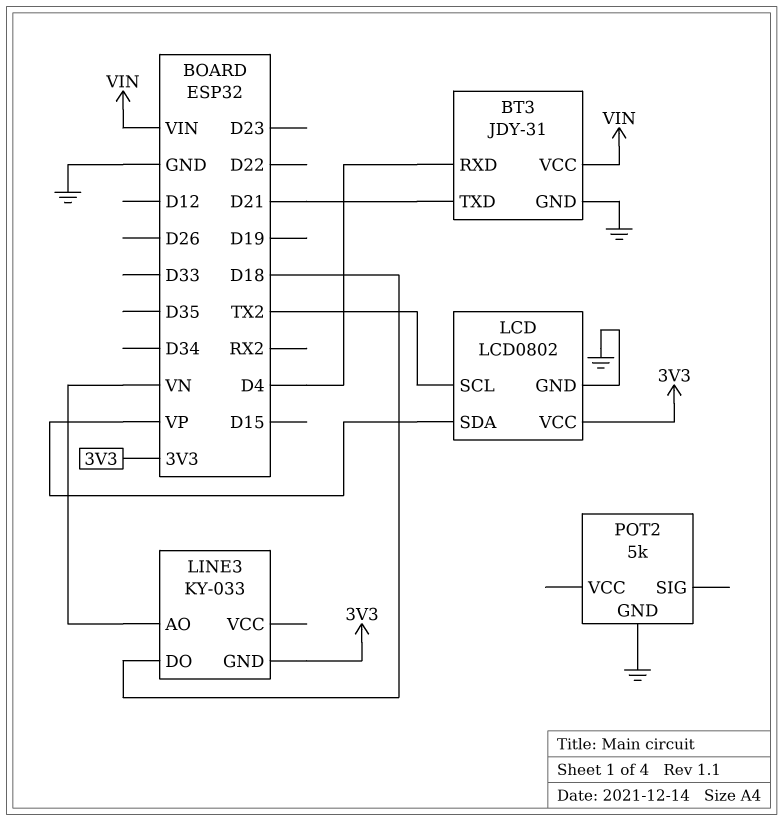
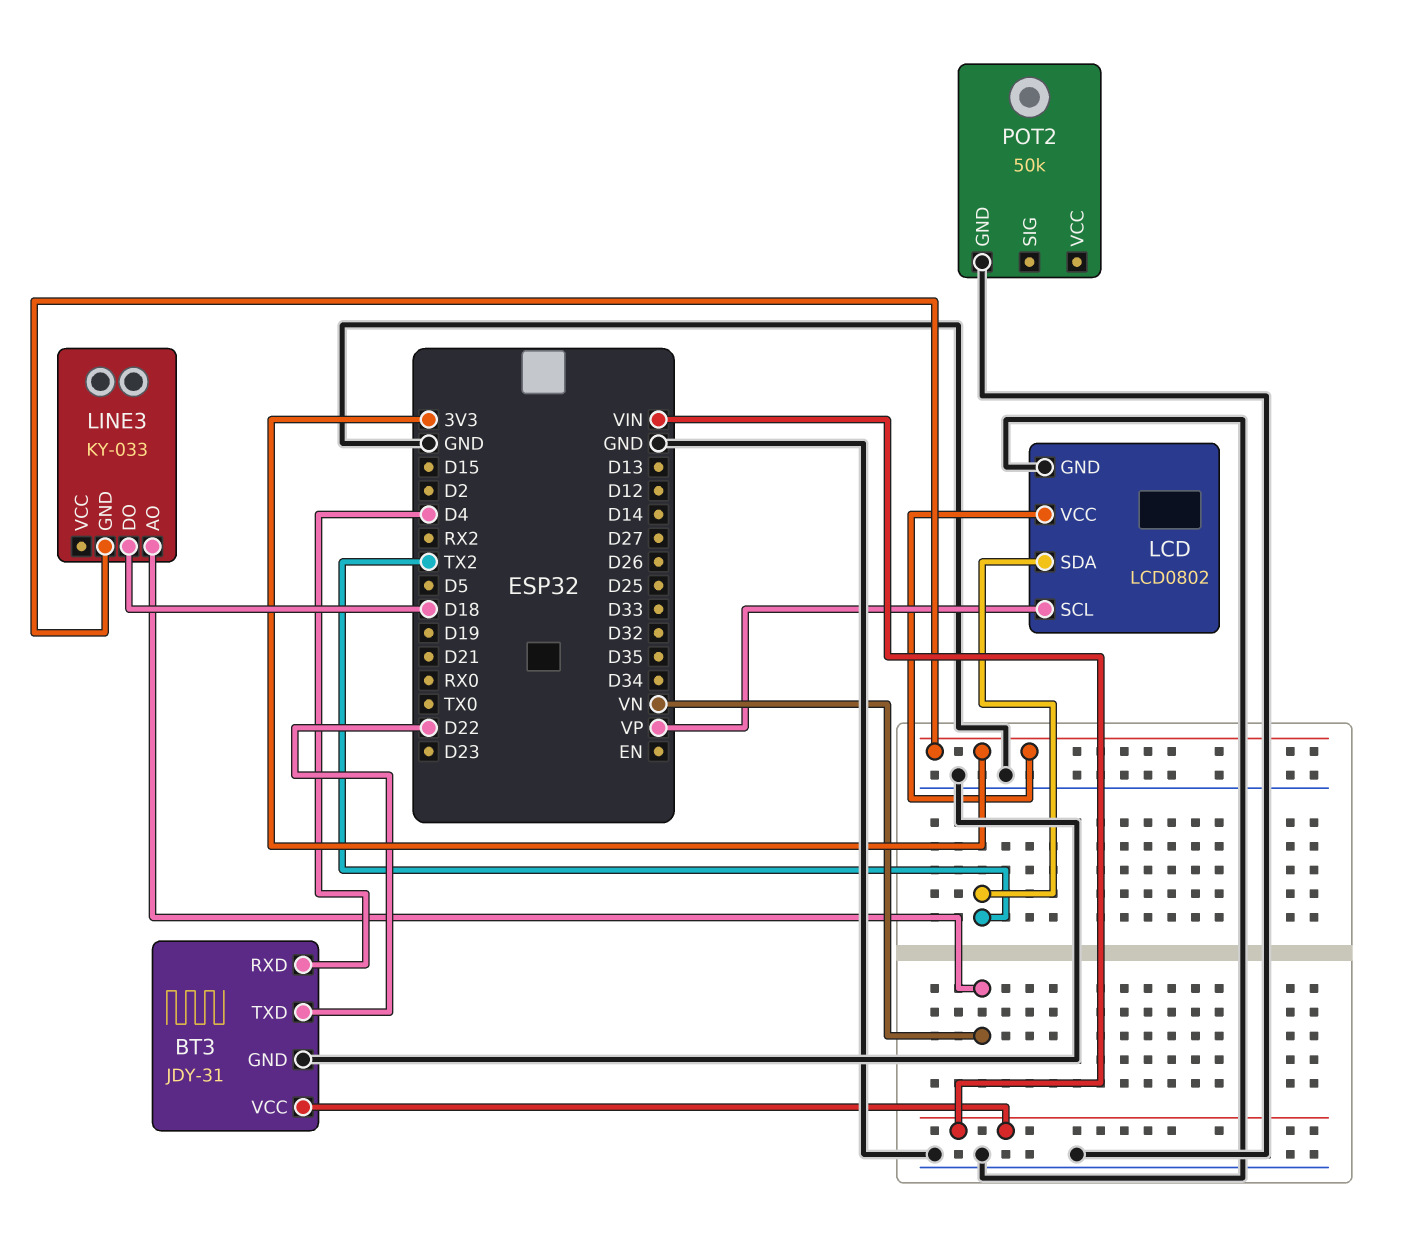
BT3 pin TXD: D21 -> D22
LCD pin SCL: TX2 -> VP
LCD pin SDA: VP -> TX2
POT2: 5k -> 50k

